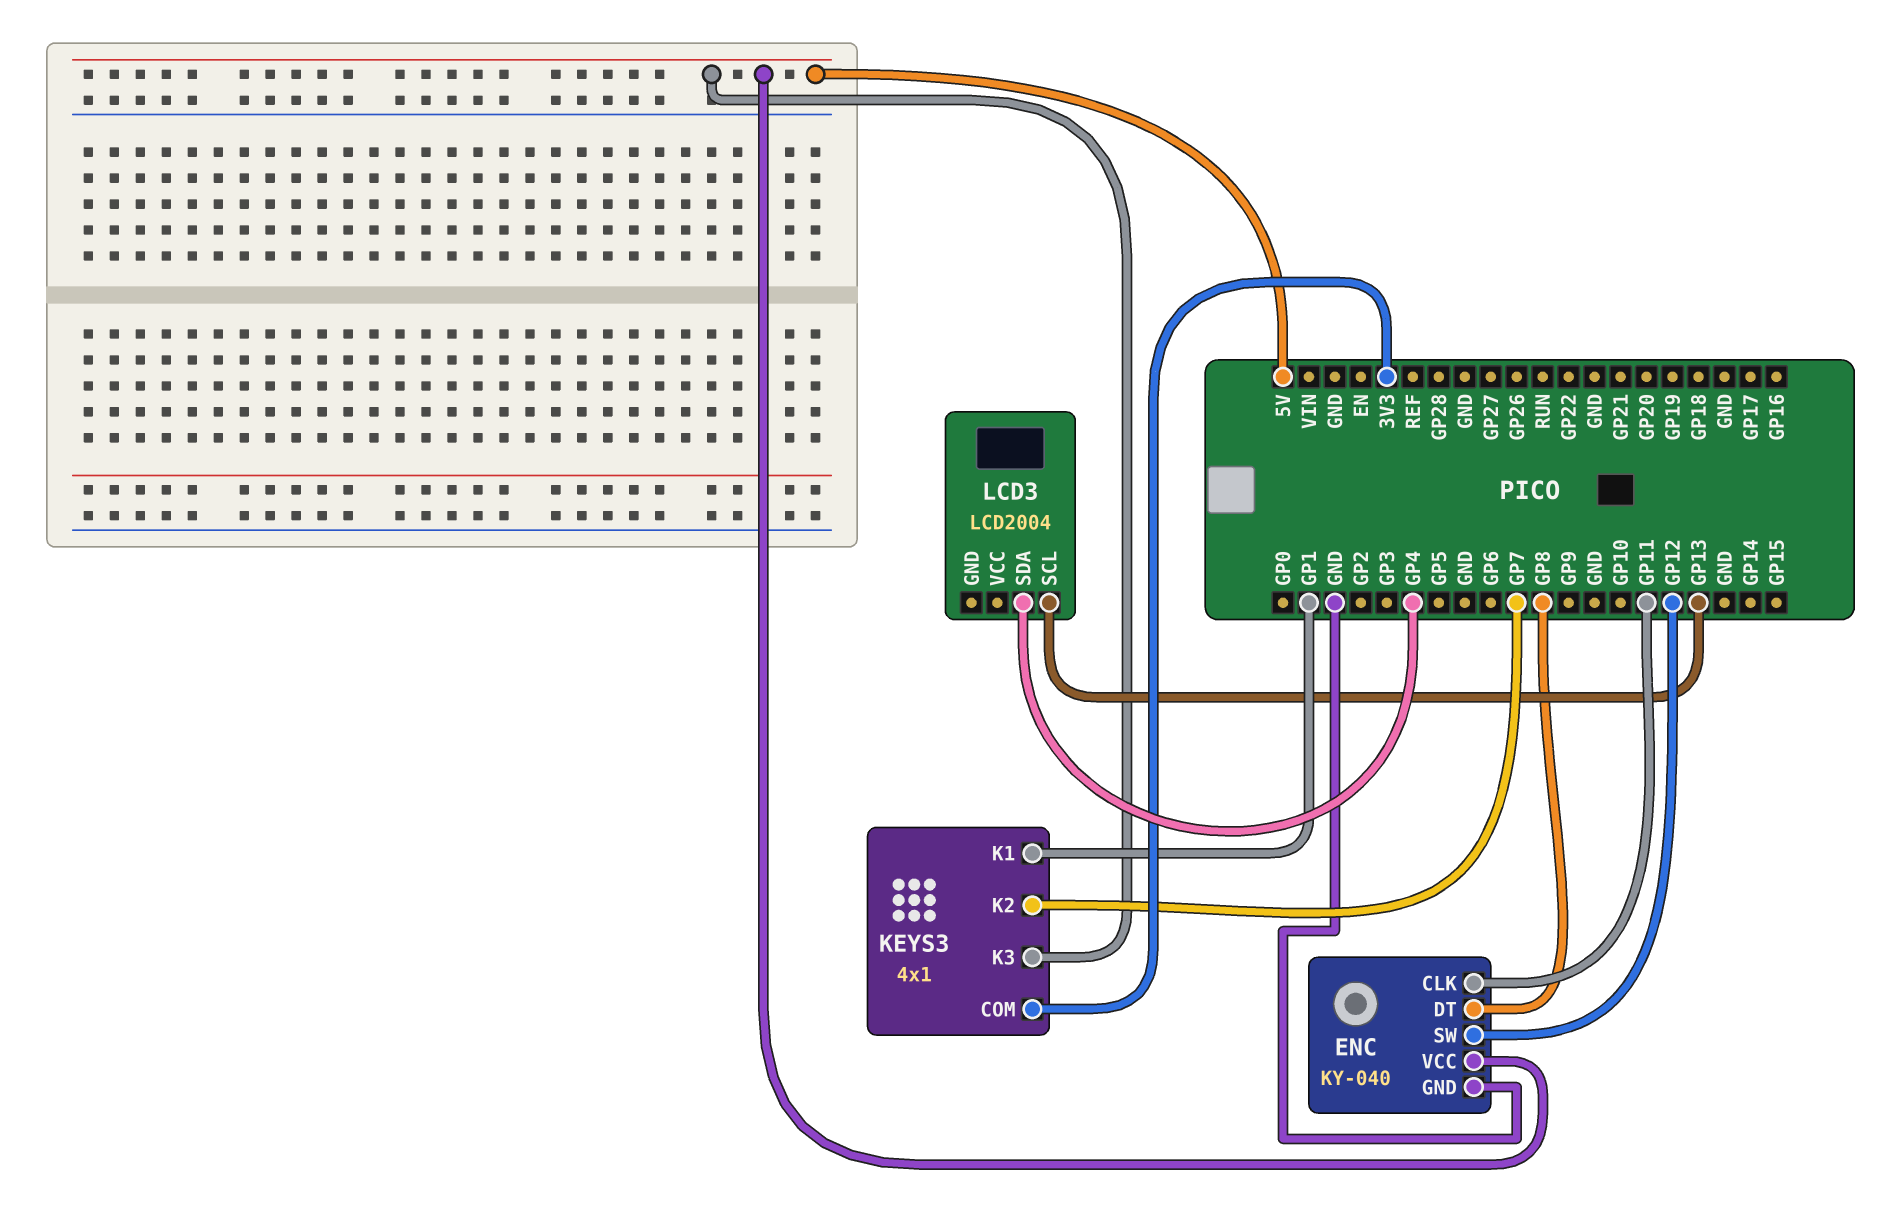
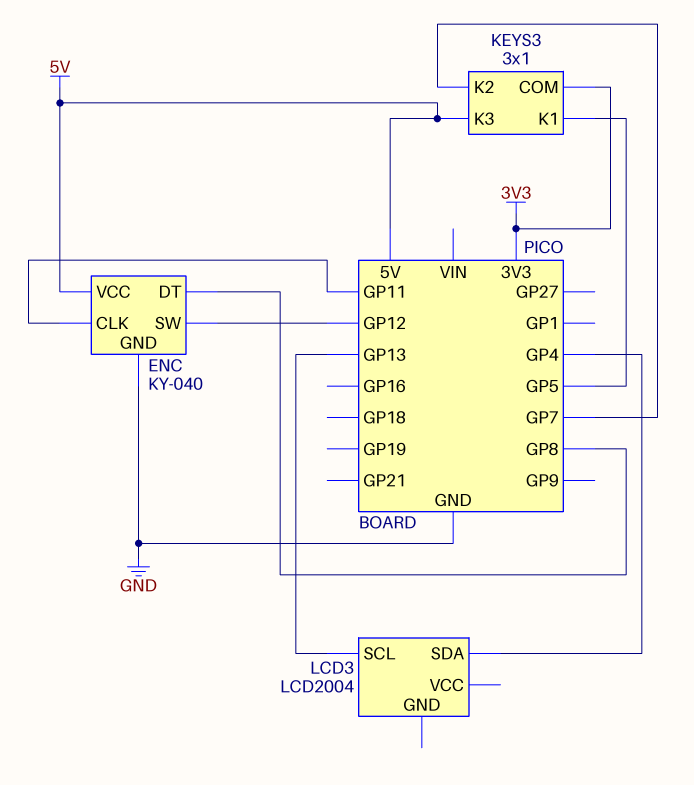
KEYS3: 4x1 -> 3x1
KEYS3 pin K1: GP1 -> GP5

